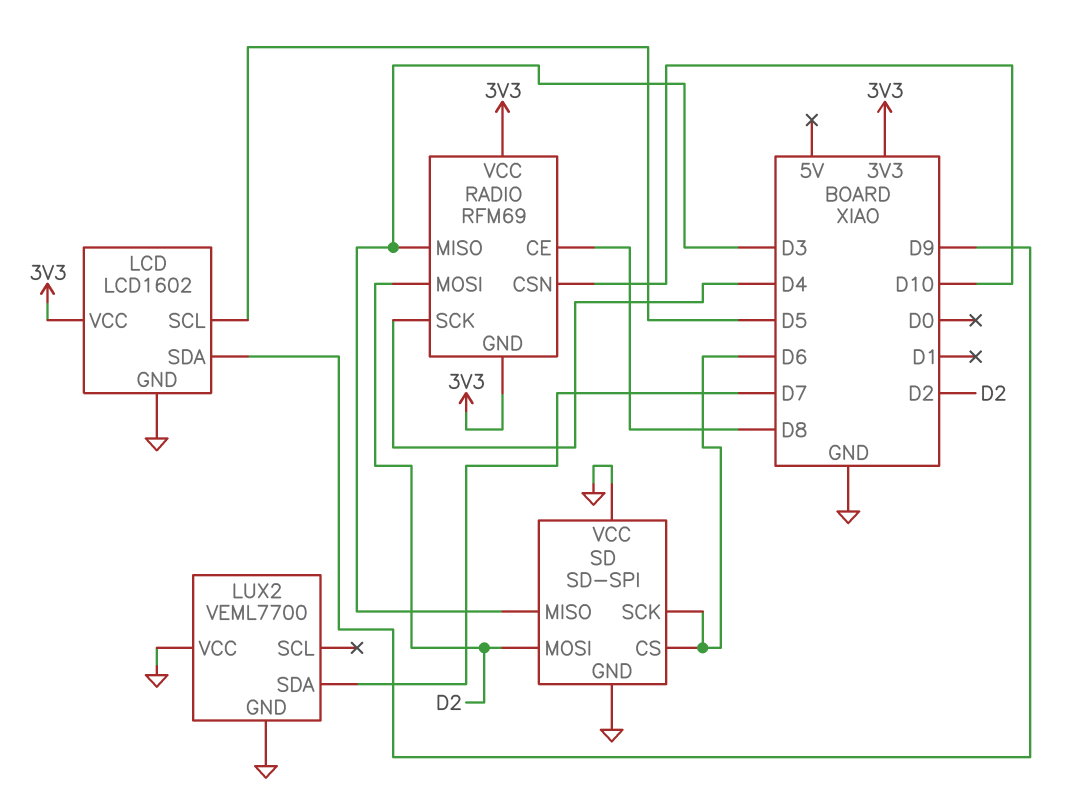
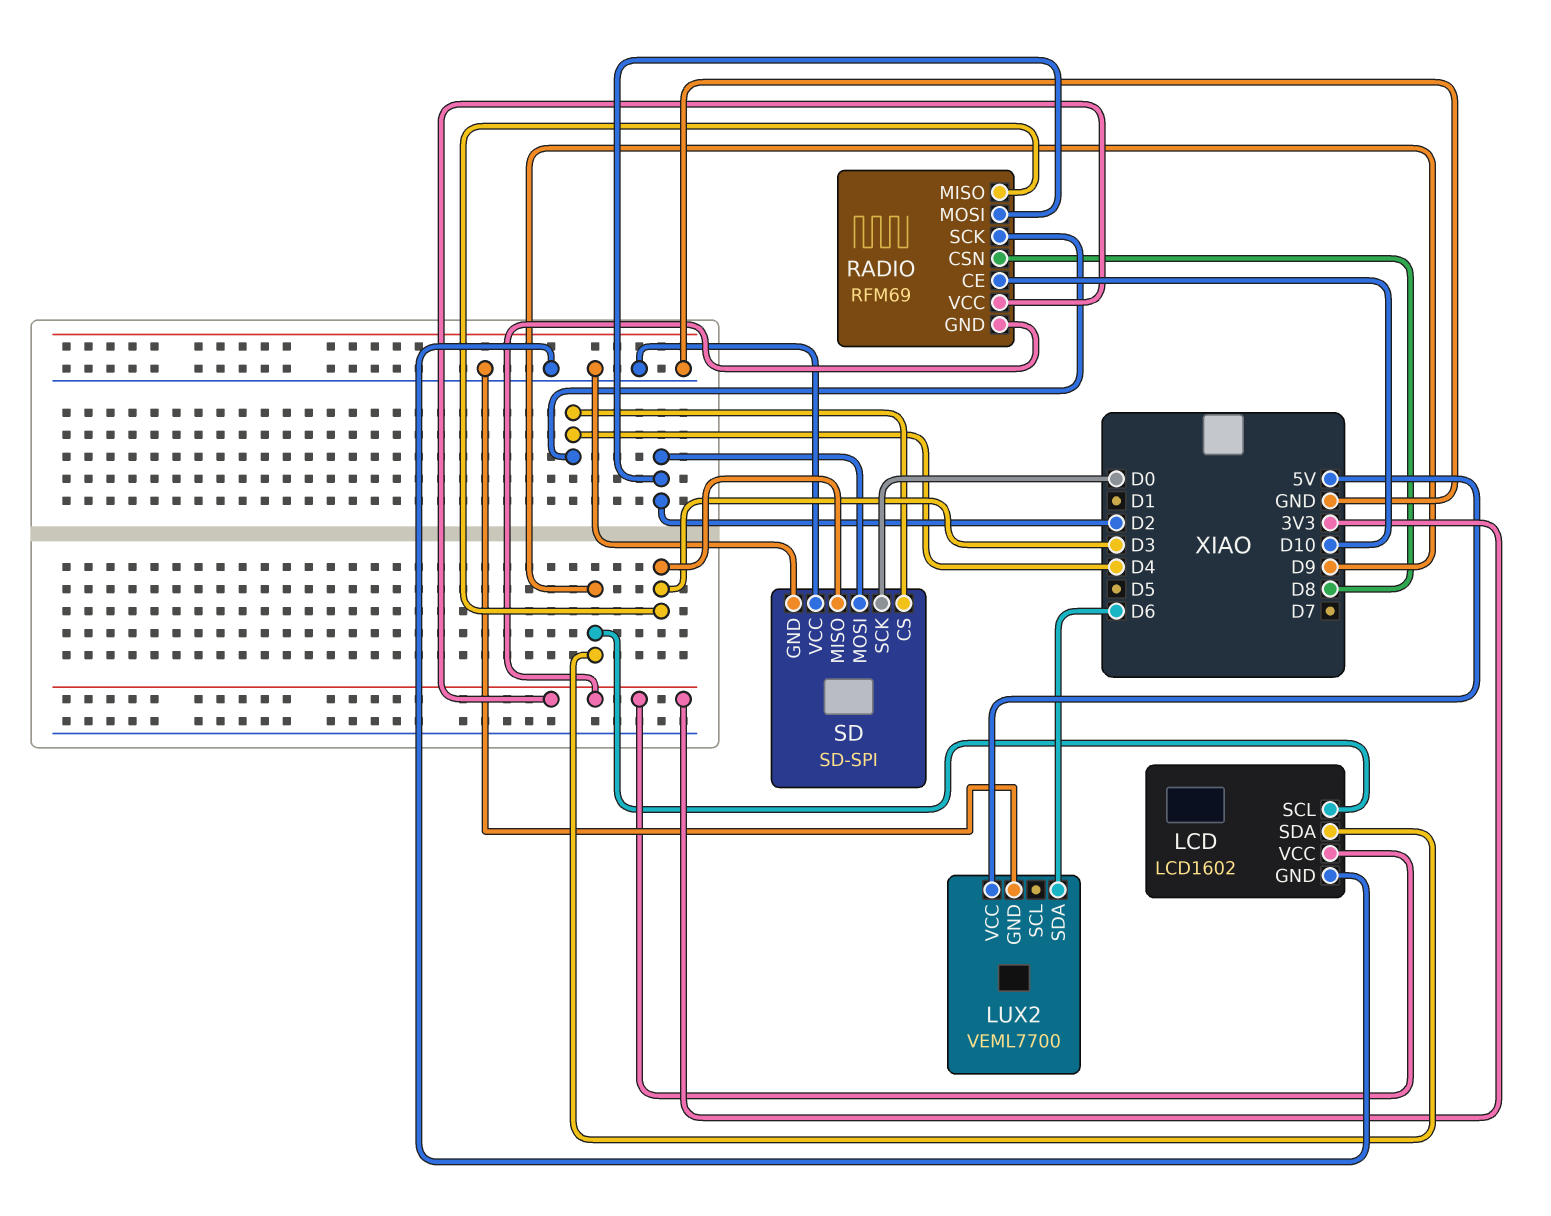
LCD pin SCL: D5 -> D9
LUX2 pin SDA: D7 -> D6
LUX2 pin VCC: GND -> 5V
RADIO pin CE: D8 -> D10
RADIO pin CSN: D10 -> D8
SD pin CS: D6 -> D4
SD pin SCK: D6 -> D0

